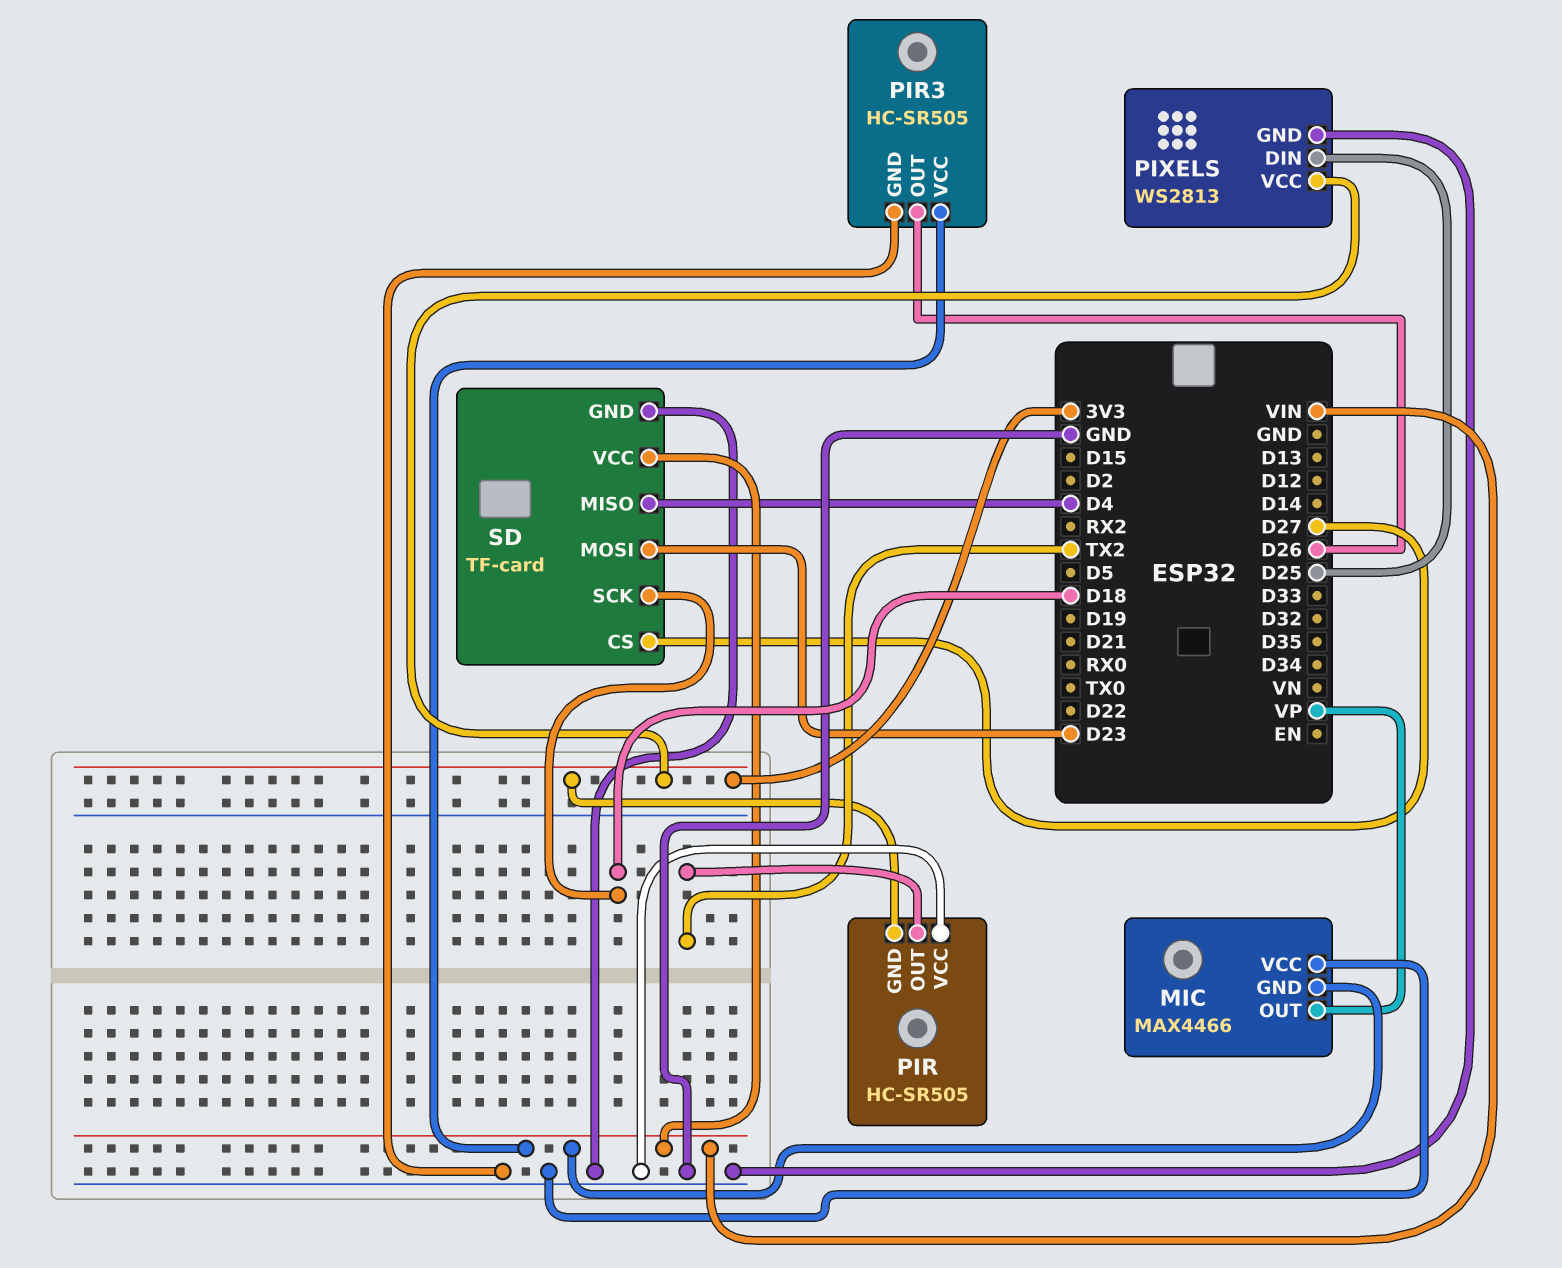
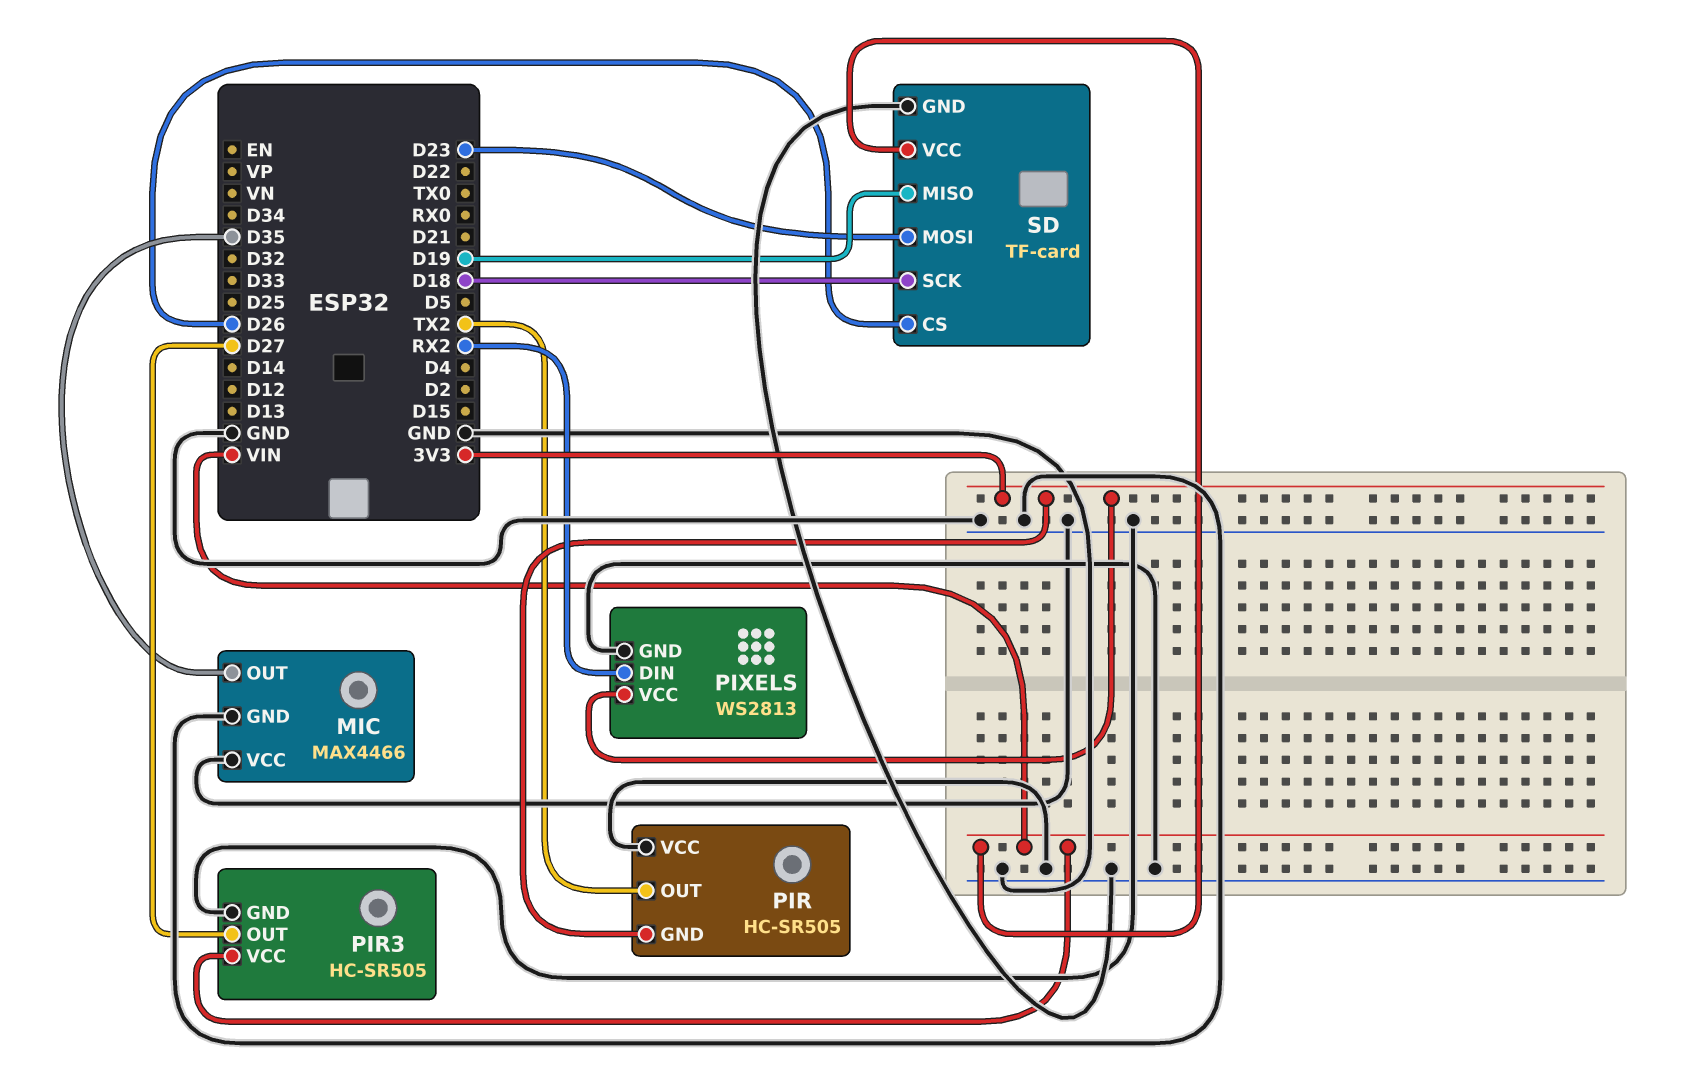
MIC pin GND: VIN -> GND
MIC pin OUT: VP -> D35
PIR3 pin OUT: D26 -> D27
PIXELS pin DIN: D25 -> RX2
SD pin CS: D27 -> D26
SD pin MISO: D4 -> D19

